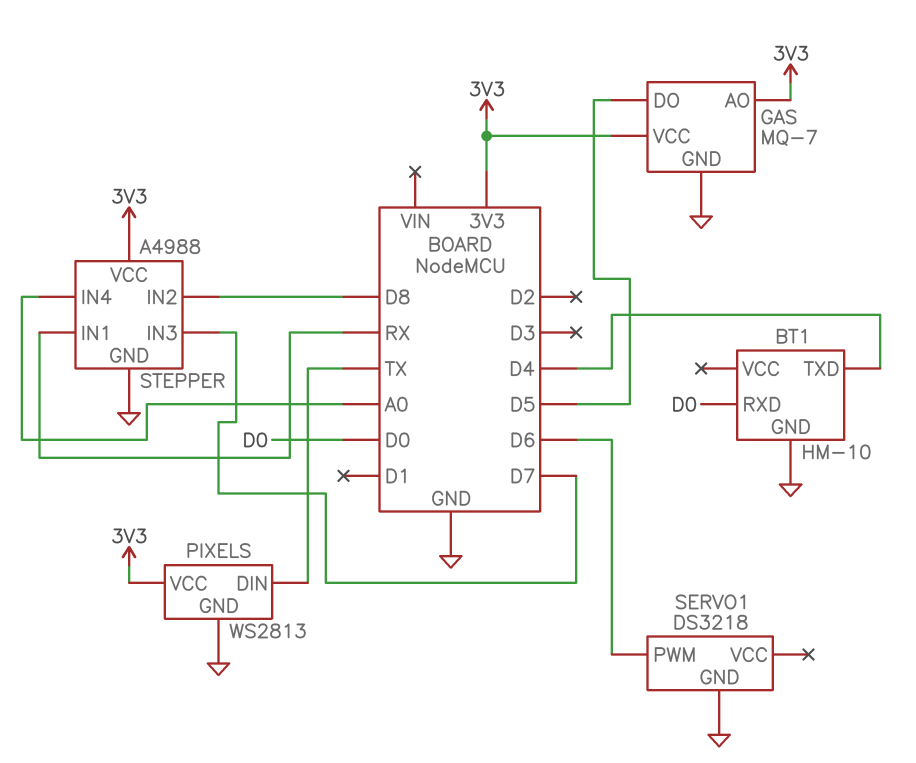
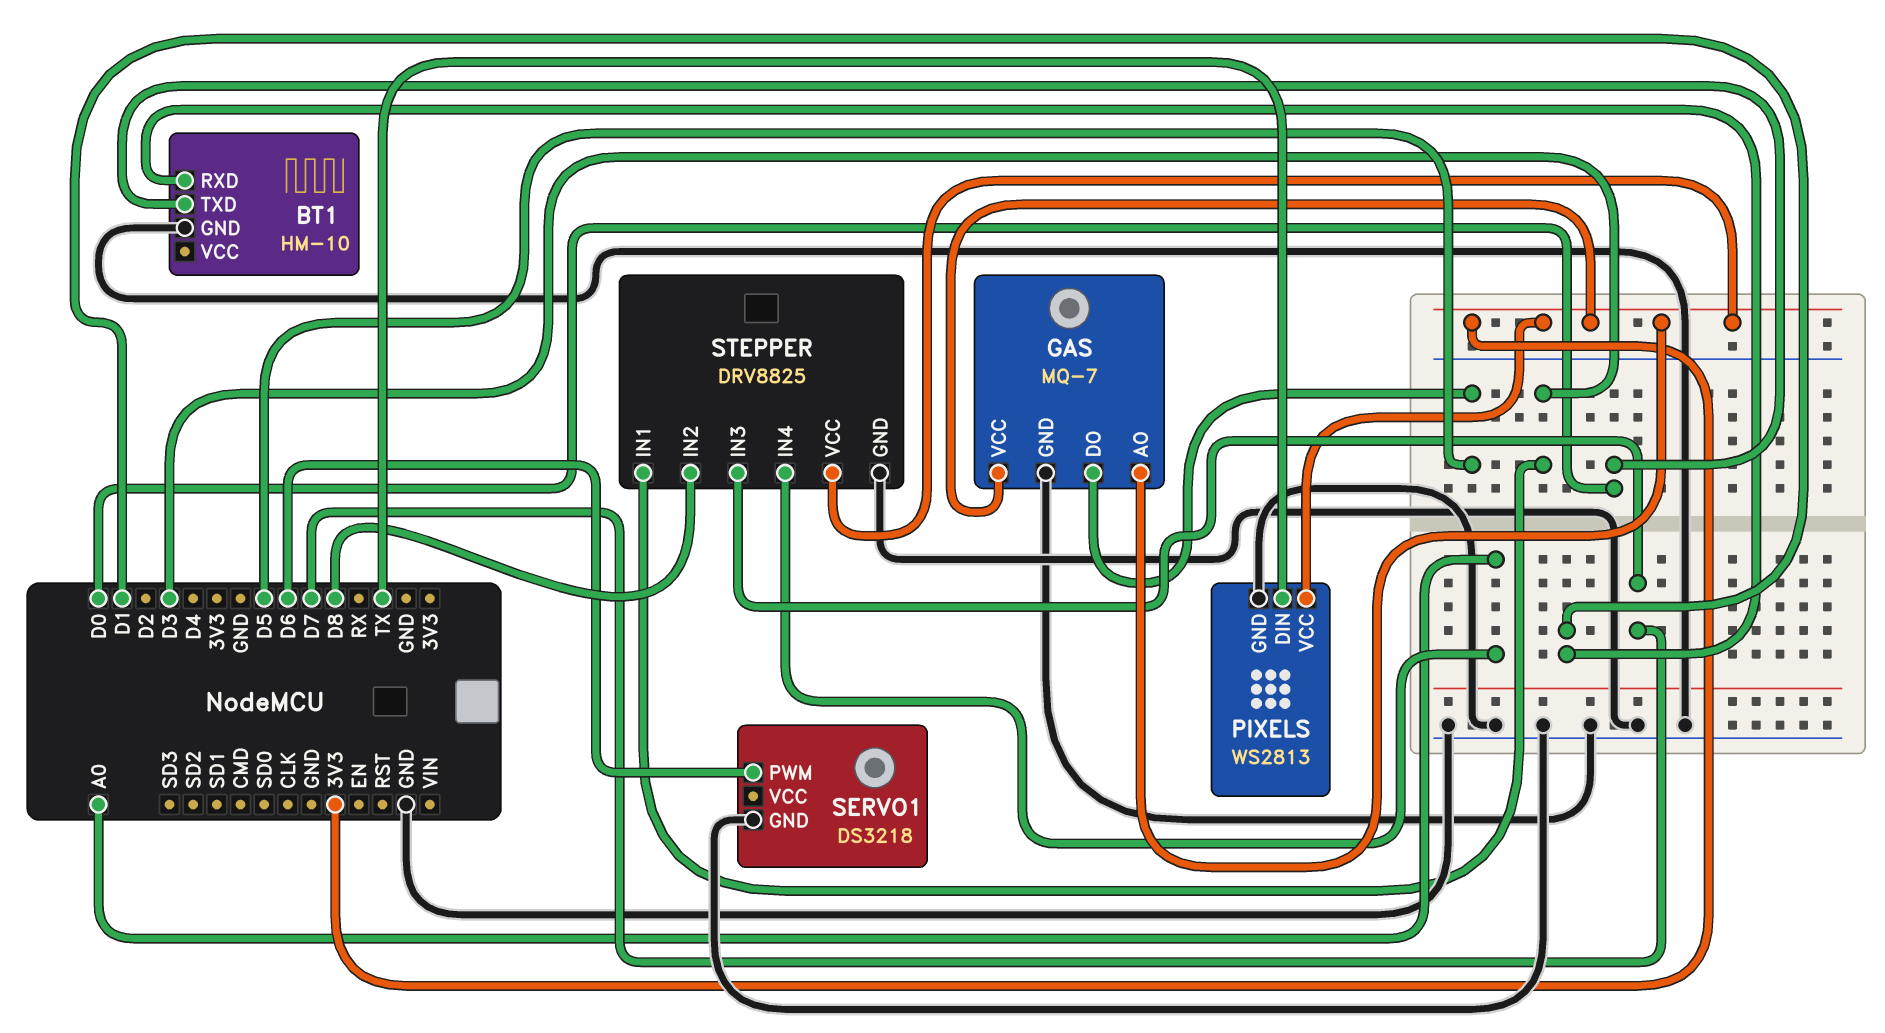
BT1 pin RXD: D0 -> D1
BT1 pin TXD: D4 -> D0
STEPPER: A4988 -> DRV8825
STEPPER pin IN1: RX -> D3

